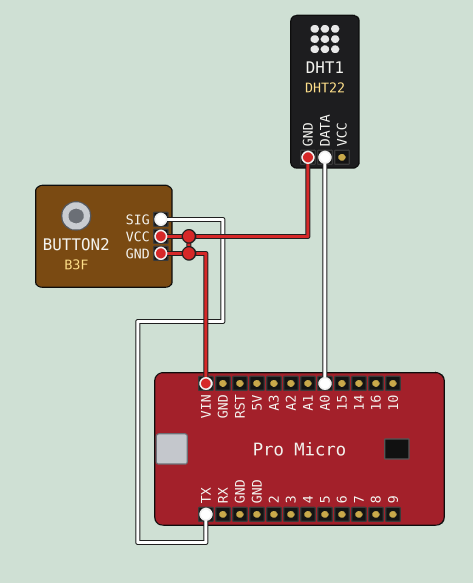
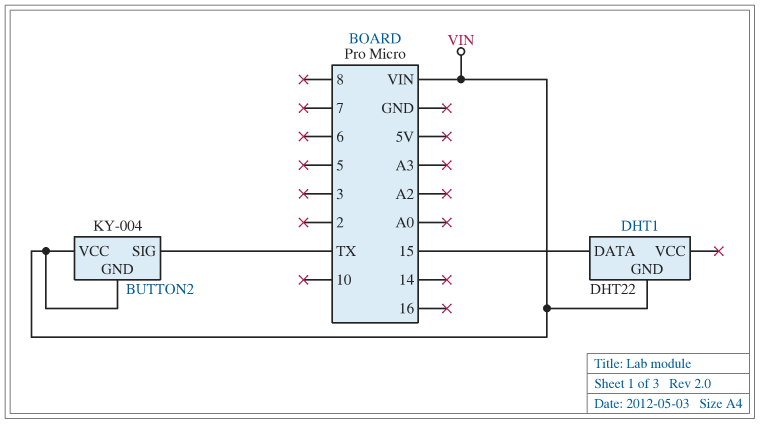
BUTTON2: B3F -> KY-004
DHT1 pin DATA: A0 -> 15

